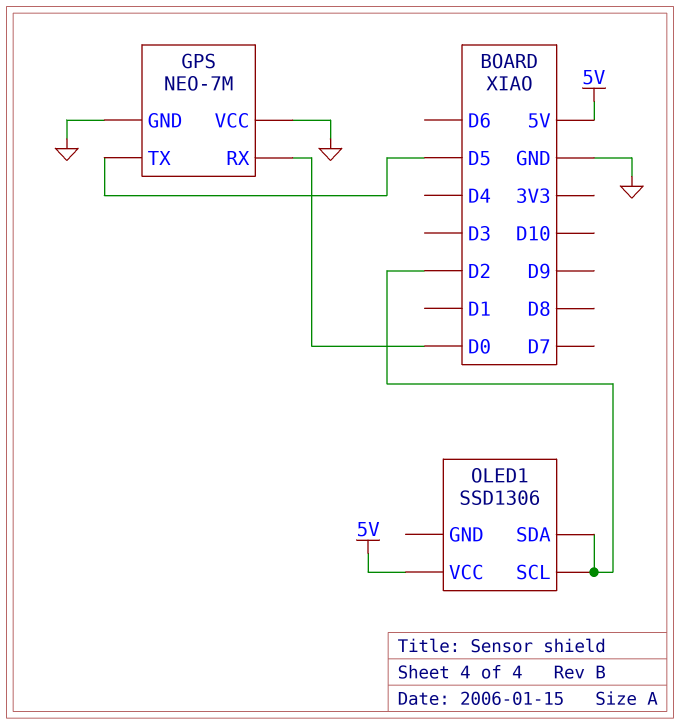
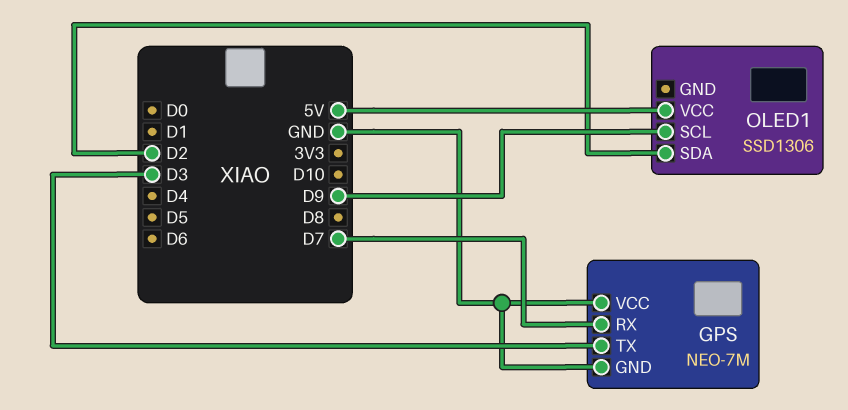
GPS pin RX: D0 -> D7
GPS pin TX: D5 -> D3
OLED1 pin SCL: D2 -> D9

